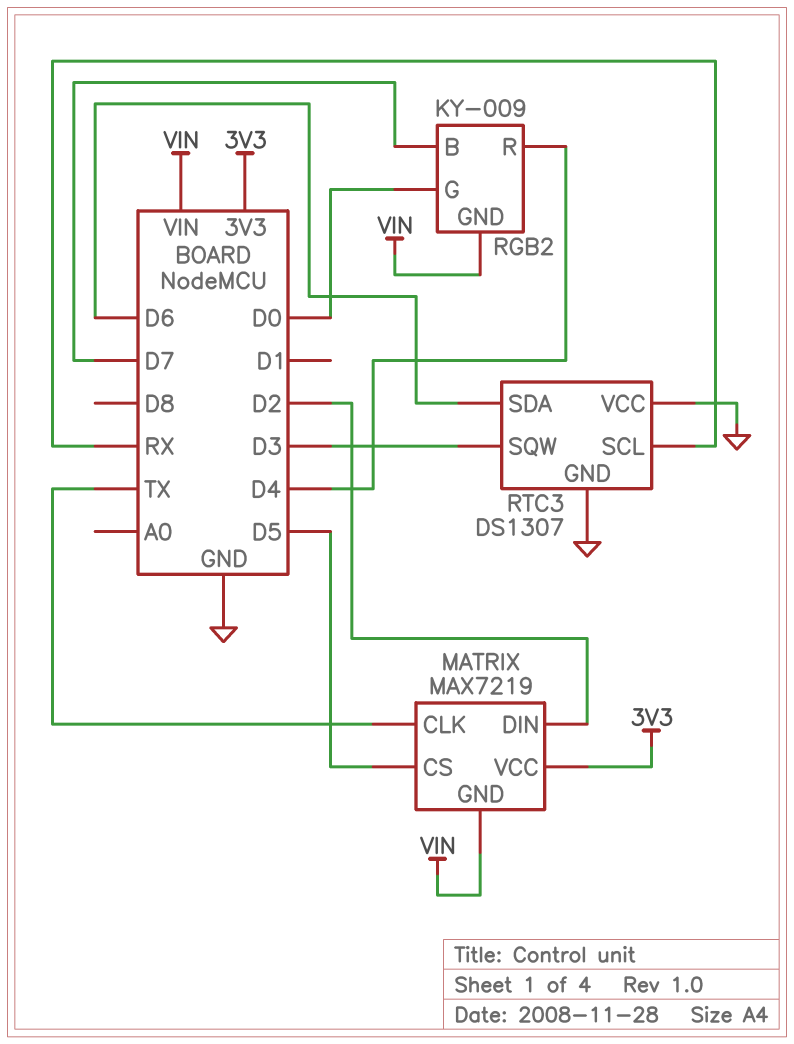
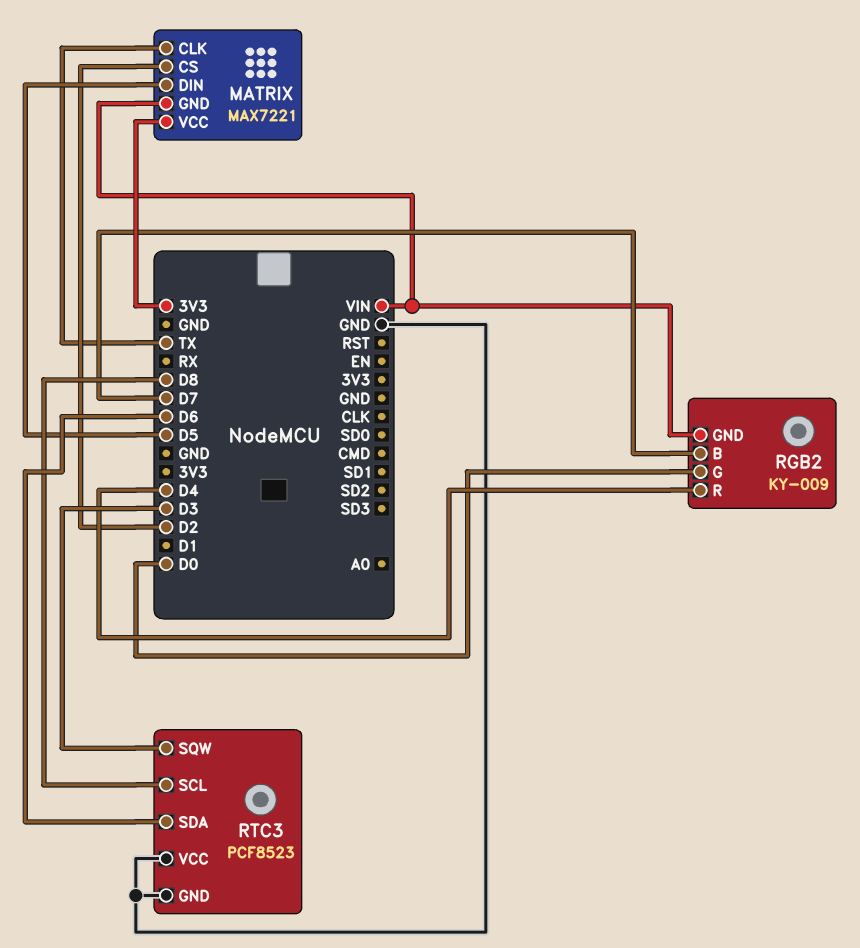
MATRIX: MAX7219 -> MAX7221
MATRIX pin CS: D5 -> D2
MATRIX pin DIN: D2 -> D5
RTC3: DS1307 -> PCF8523
RTC3 pin SCL: RX -> D8

